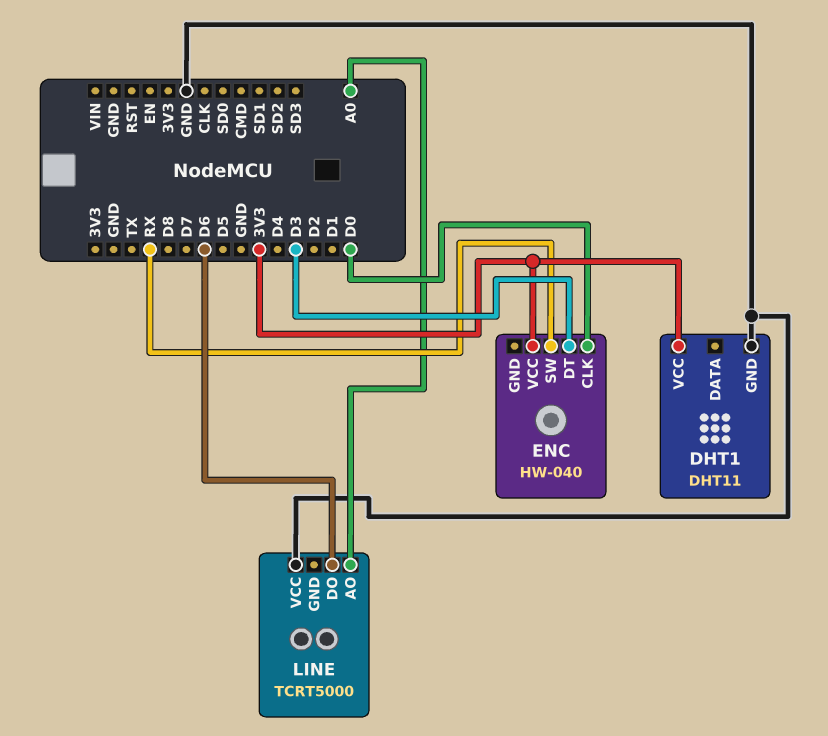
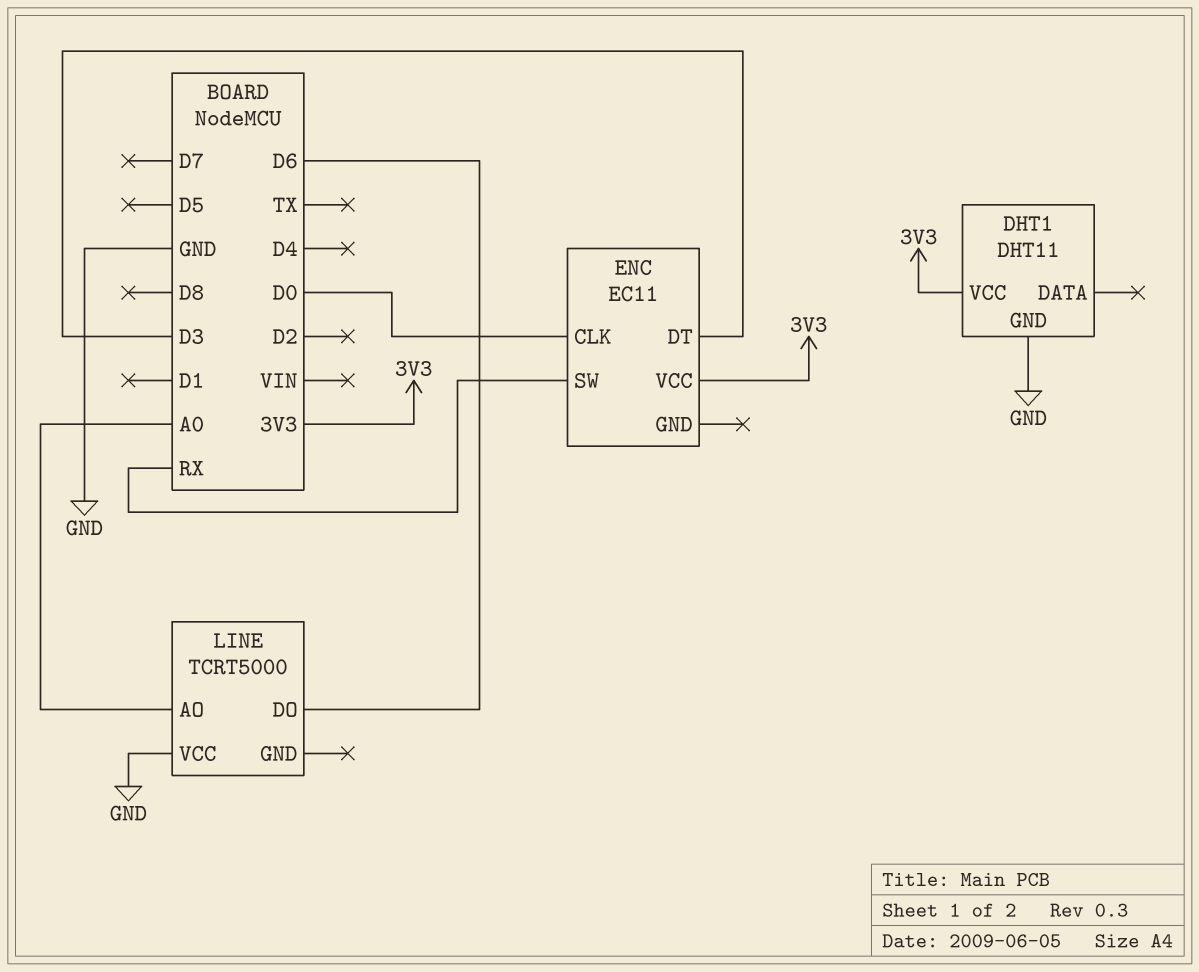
ENC: HW-040 -> EC11

